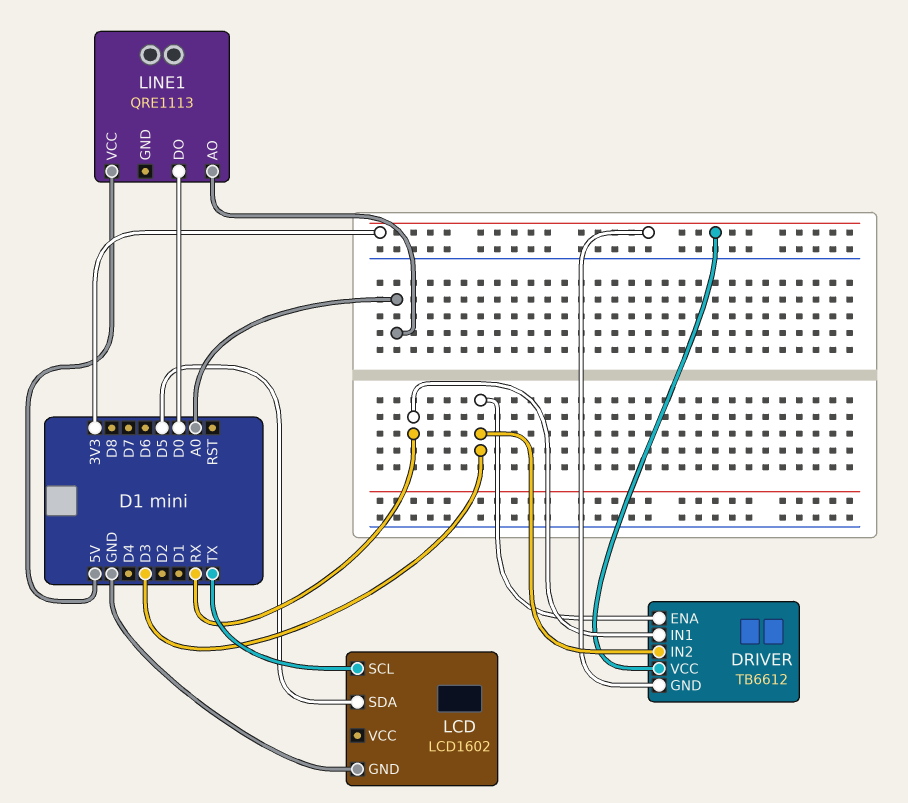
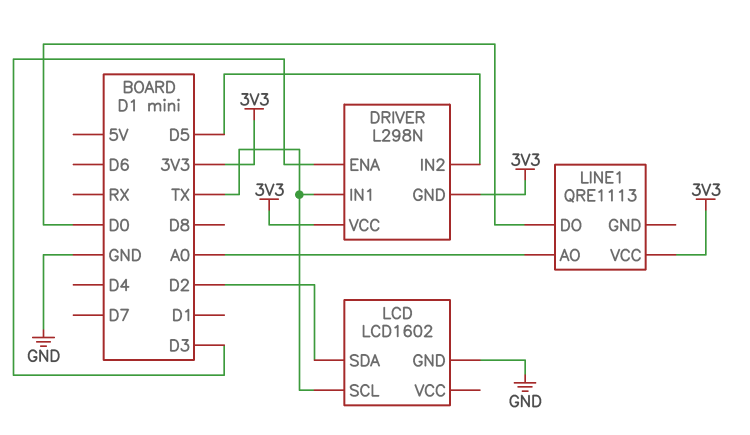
DRIVER: TB6612 -> L298N
DRIVER pin IN1: RX -> TX
DRIVER pin IN2: D3 -> D5
LCD pin SDA: D5 -> D2
LINE1 pin VCC: 5V -> 3V3

